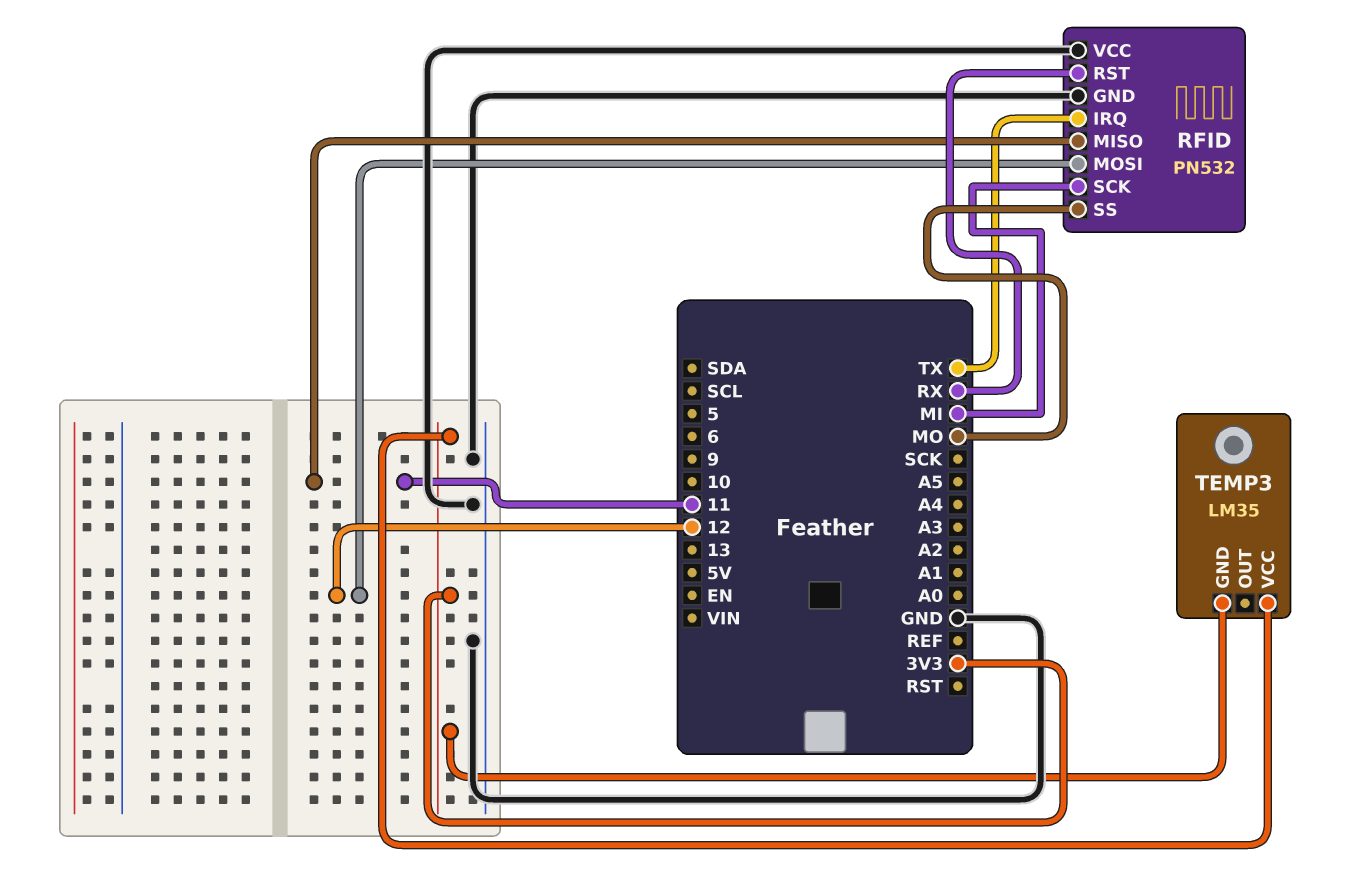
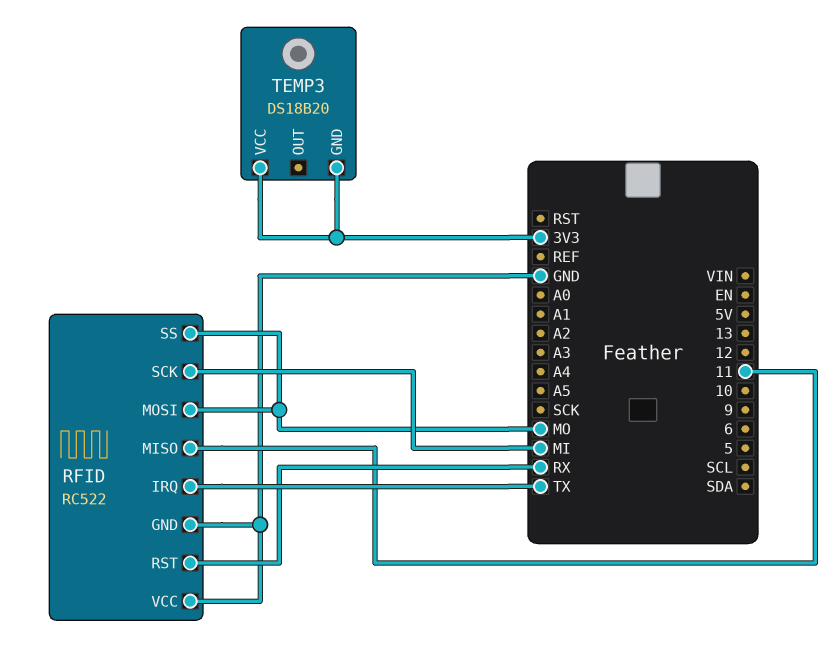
RFID: PN532 -> RC522
RFID pin MOSI: 12 -> MO
TEMP3: LM35 -> DS18B20

